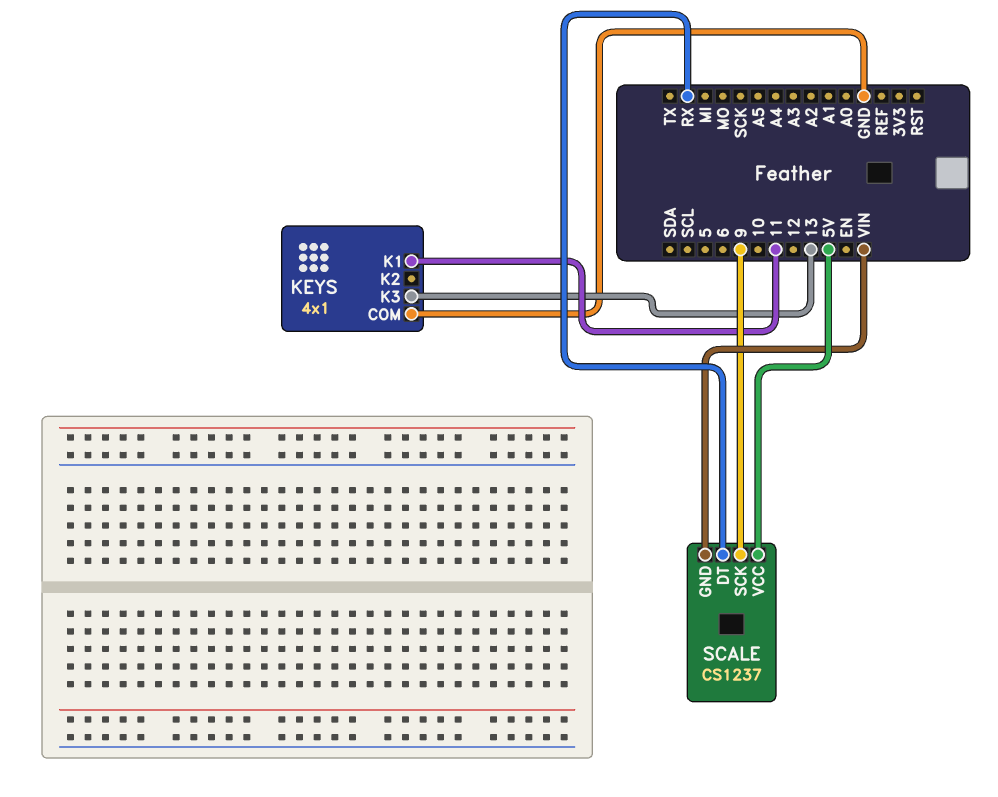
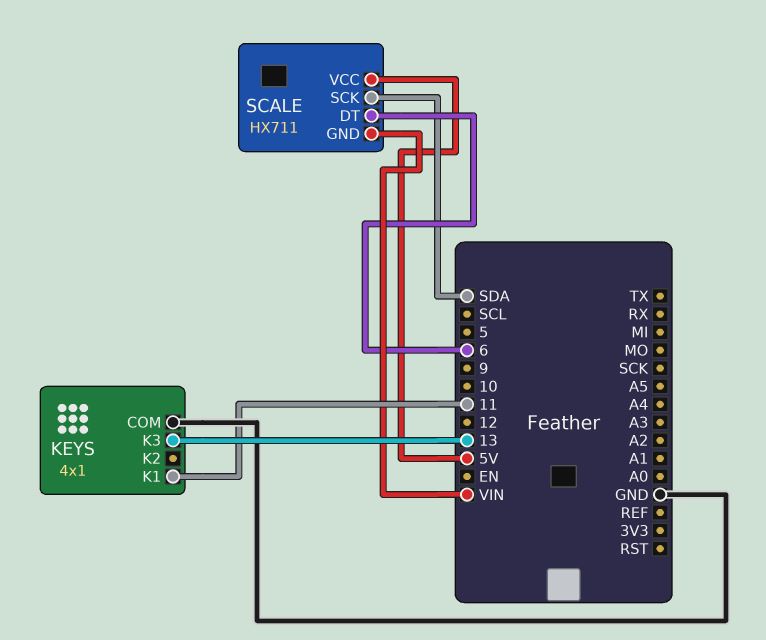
SCALE: CS1237 -> HX711
SCALE pin DT: RX -> 6
SCALE pin SCK: 9 -> SDA

